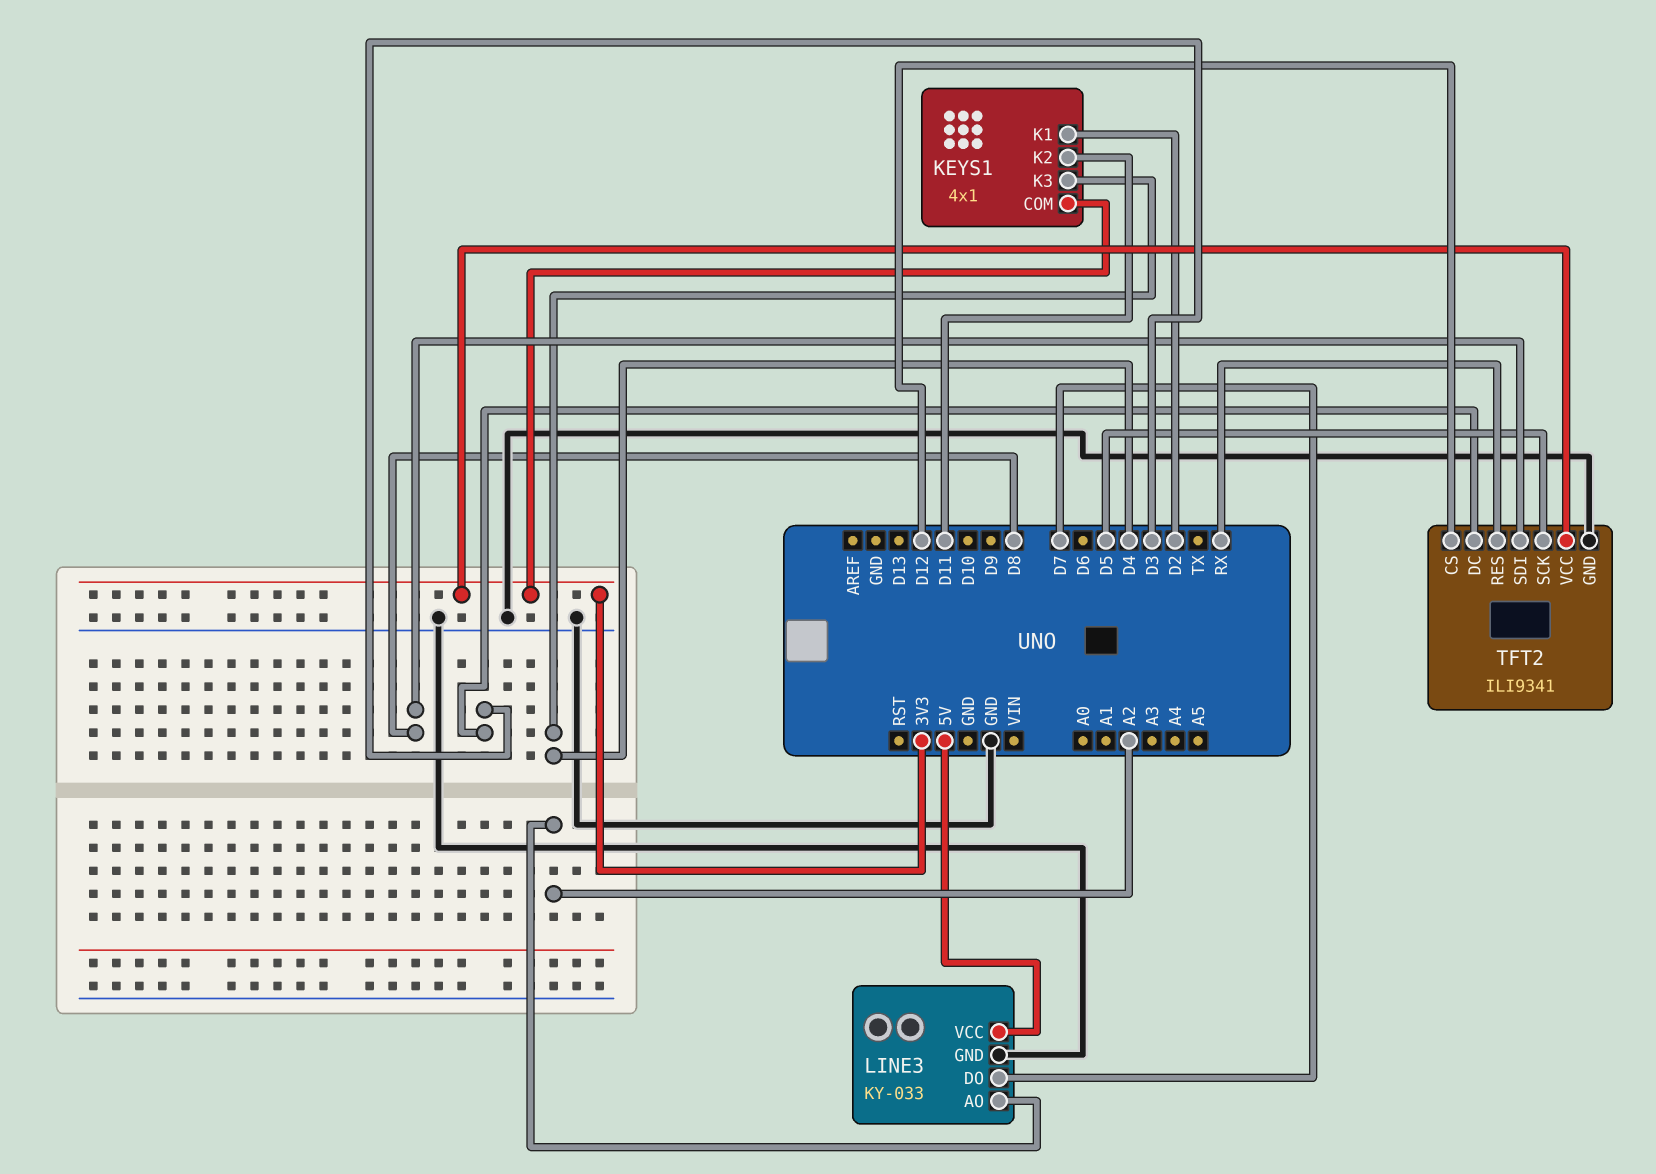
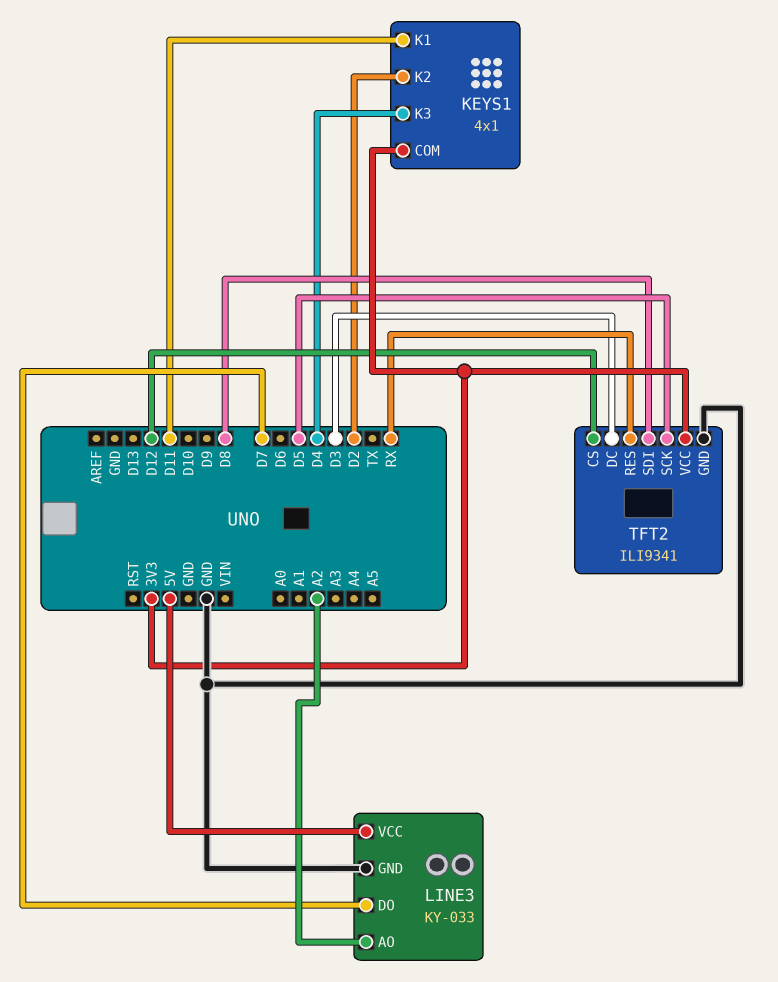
KEYS1 pin K1: D2 -> D11
KEYS1 pin K2: D11 -> D2

